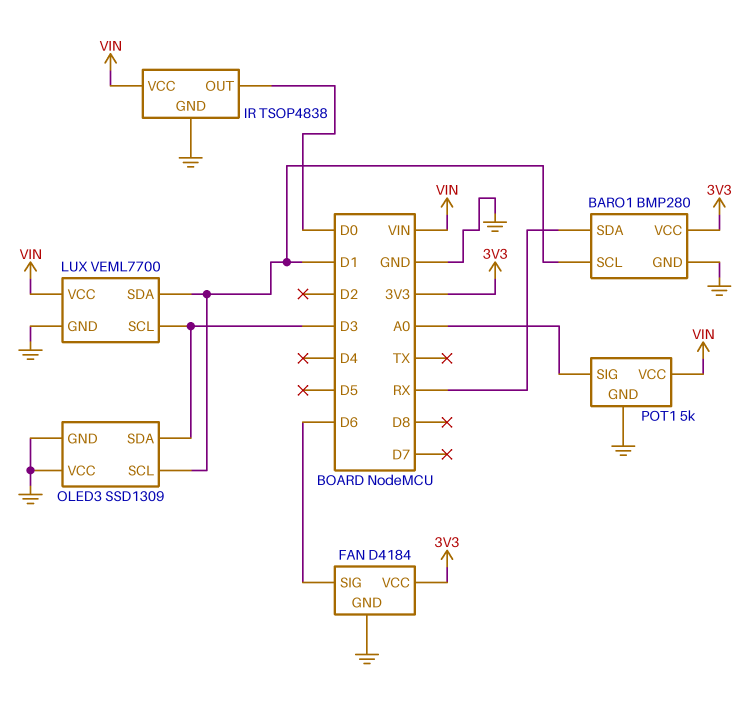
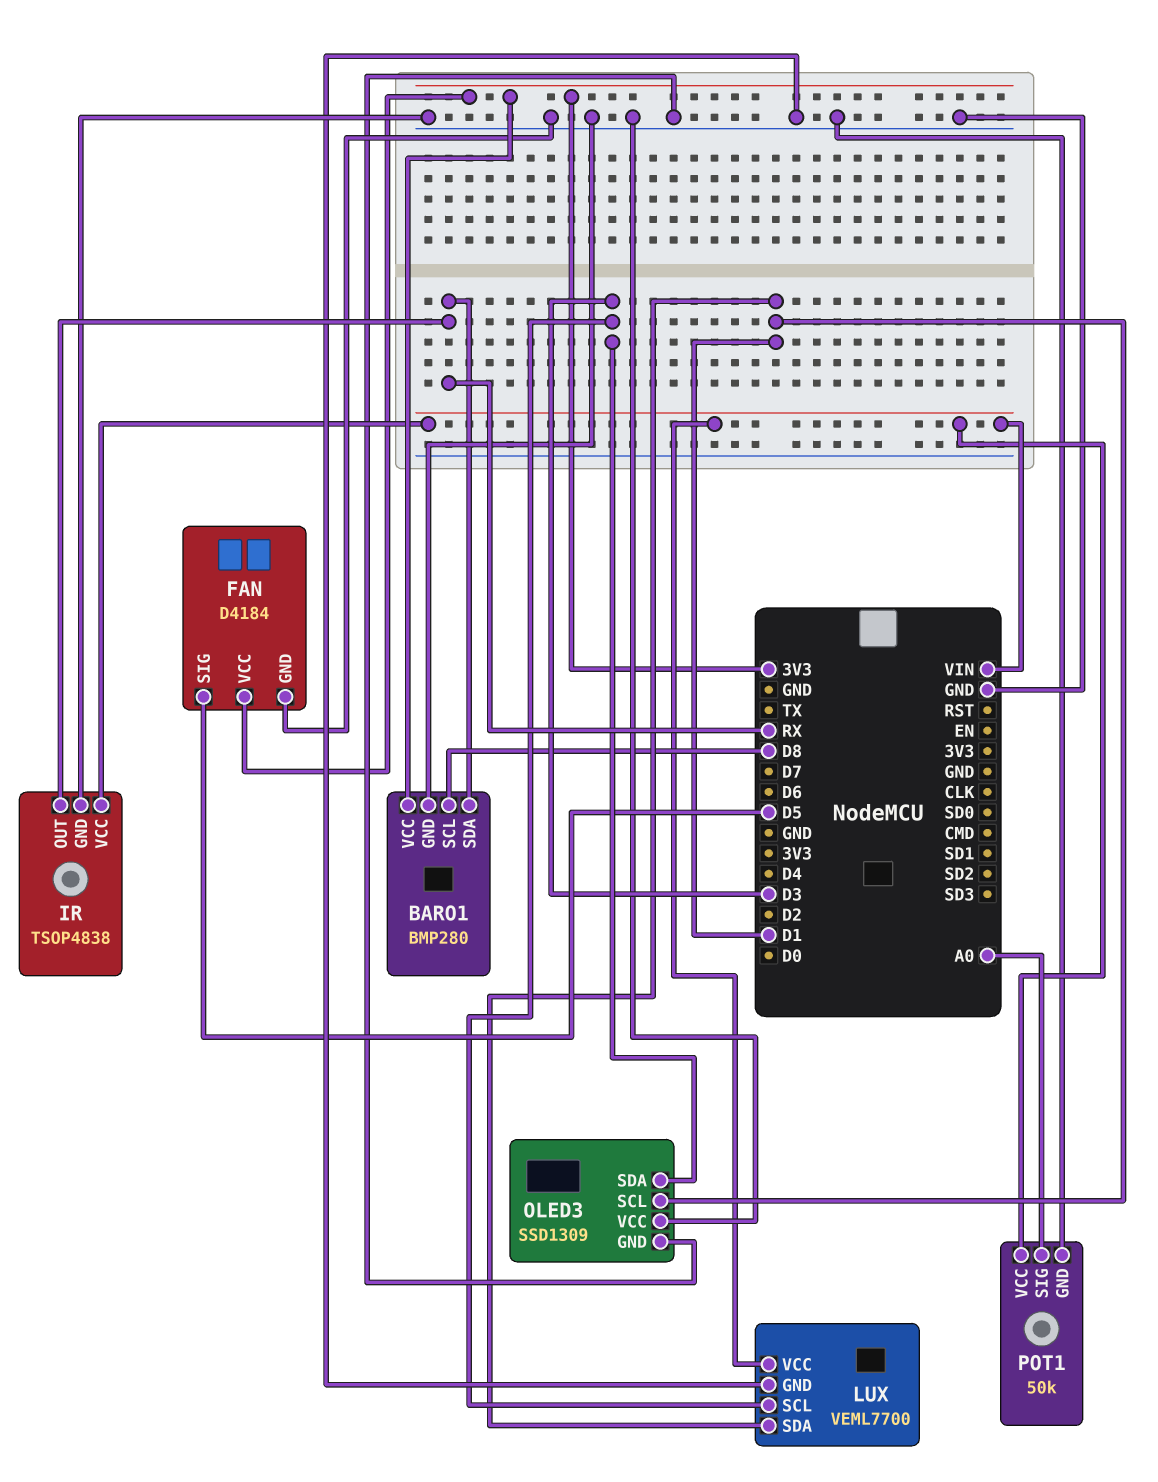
BARO1 pin SCL: D1 -> D8
FAN pin SIG: D6 -> D5
IR pin OUT: D0 -> RX
POT1: 5k -> 50k

